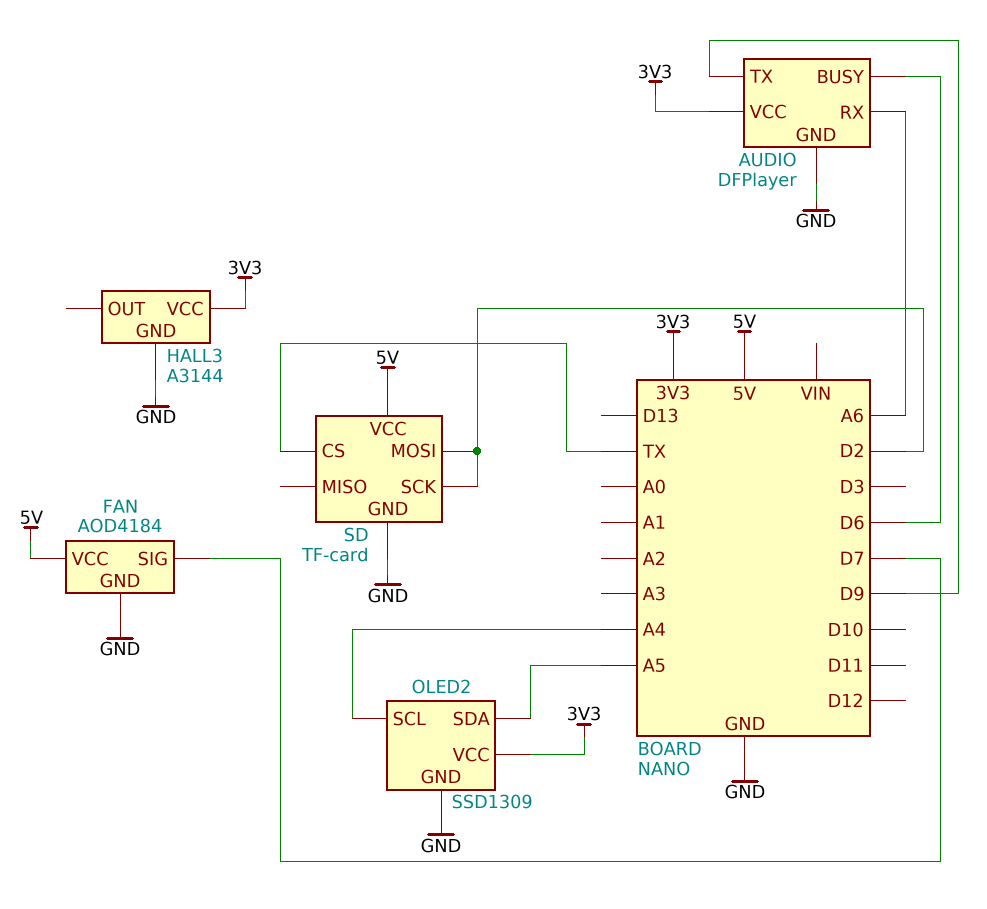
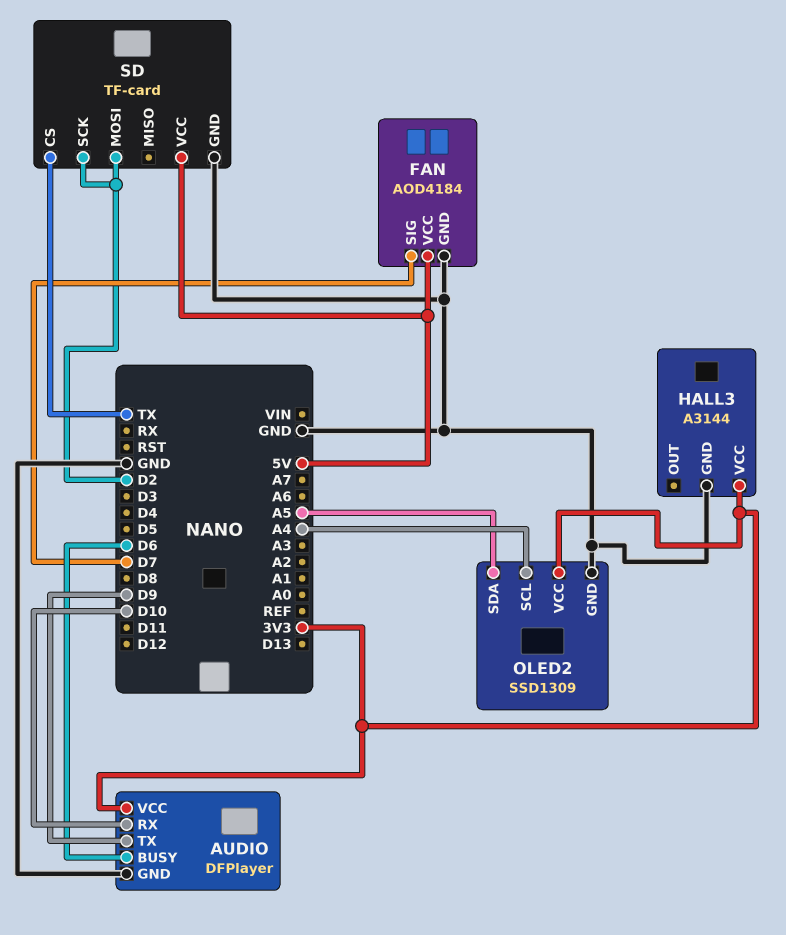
AUDIO pin RX: A6 -> D10

